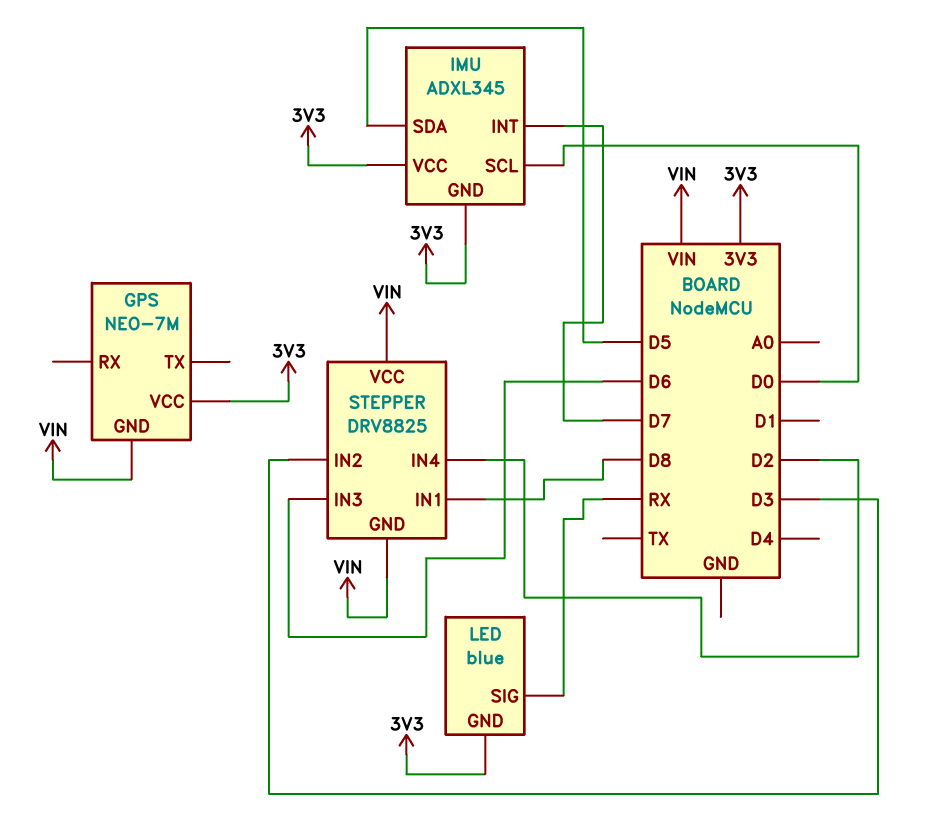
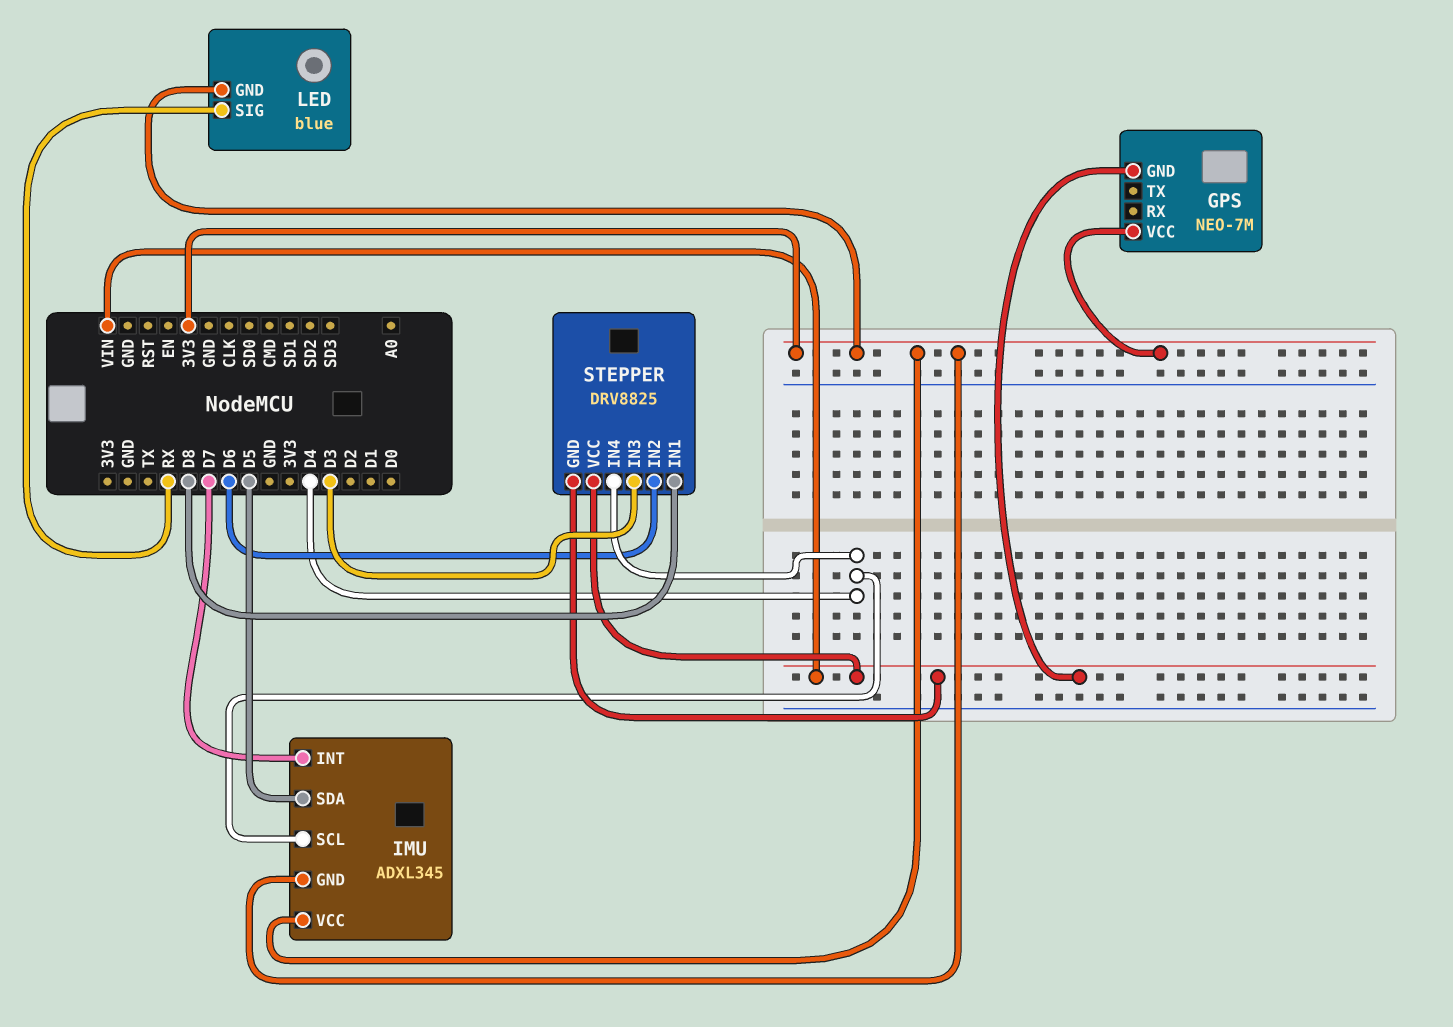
IMU pin SCL: D0 -> D4
STEPPER pin IN2: D3 -> D6
STEPPER pin IN3: D6 -> D3
STEPPER pin IN4: D2 -> D4

